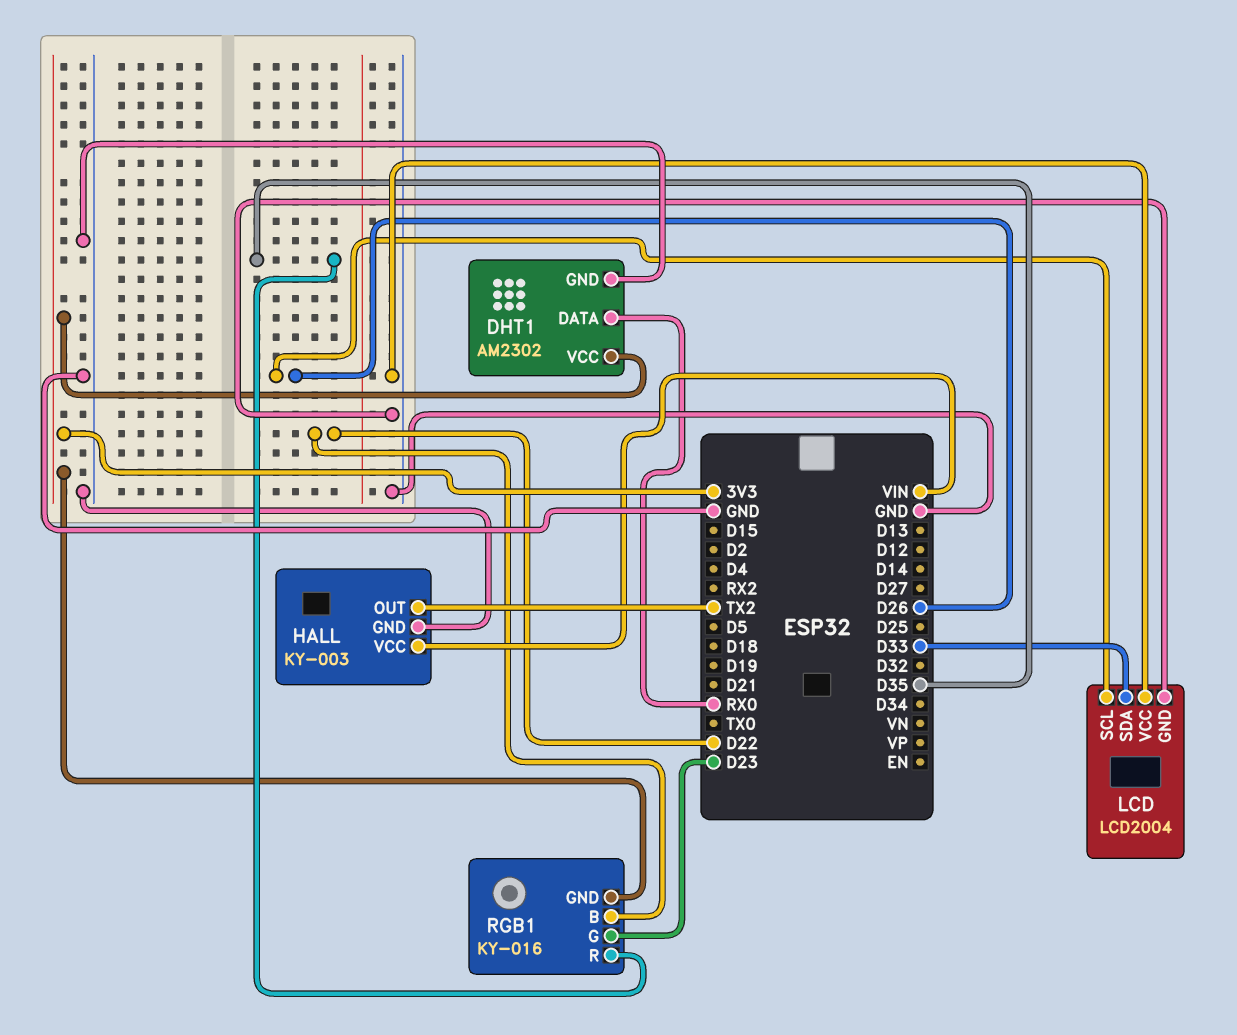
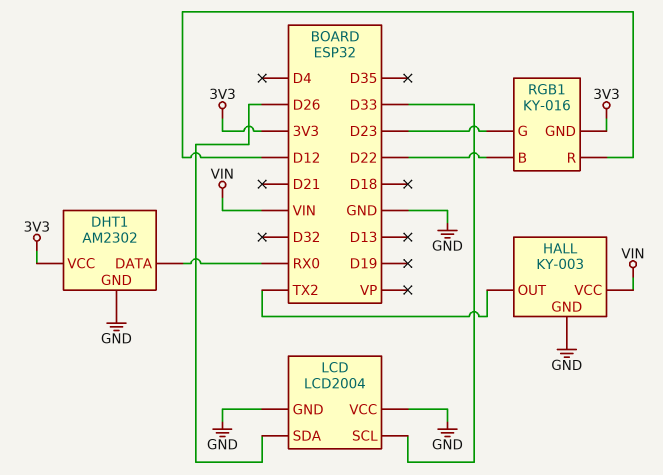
LCD pin SCL: D26 -> D33
LCD pin SDA: D33 -> D26
RGB1 pin R: D35 -> D12

